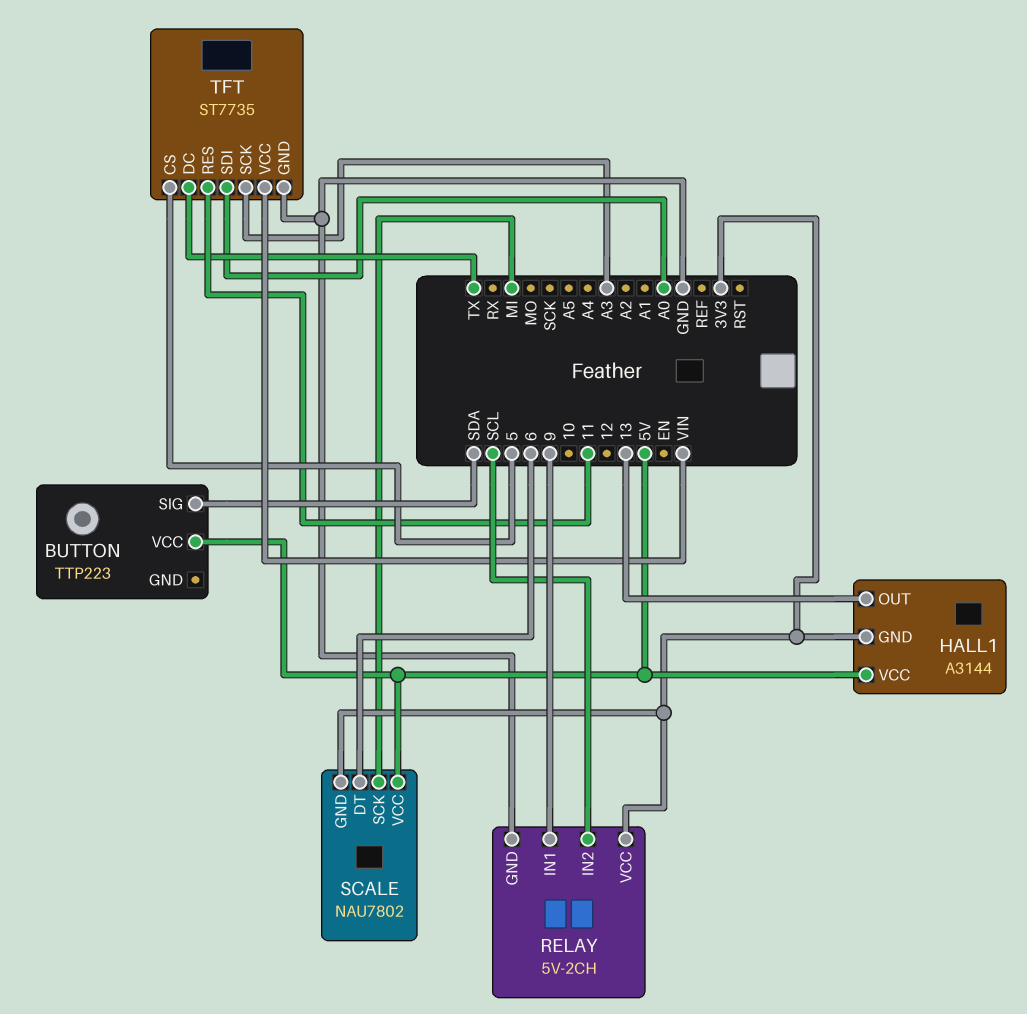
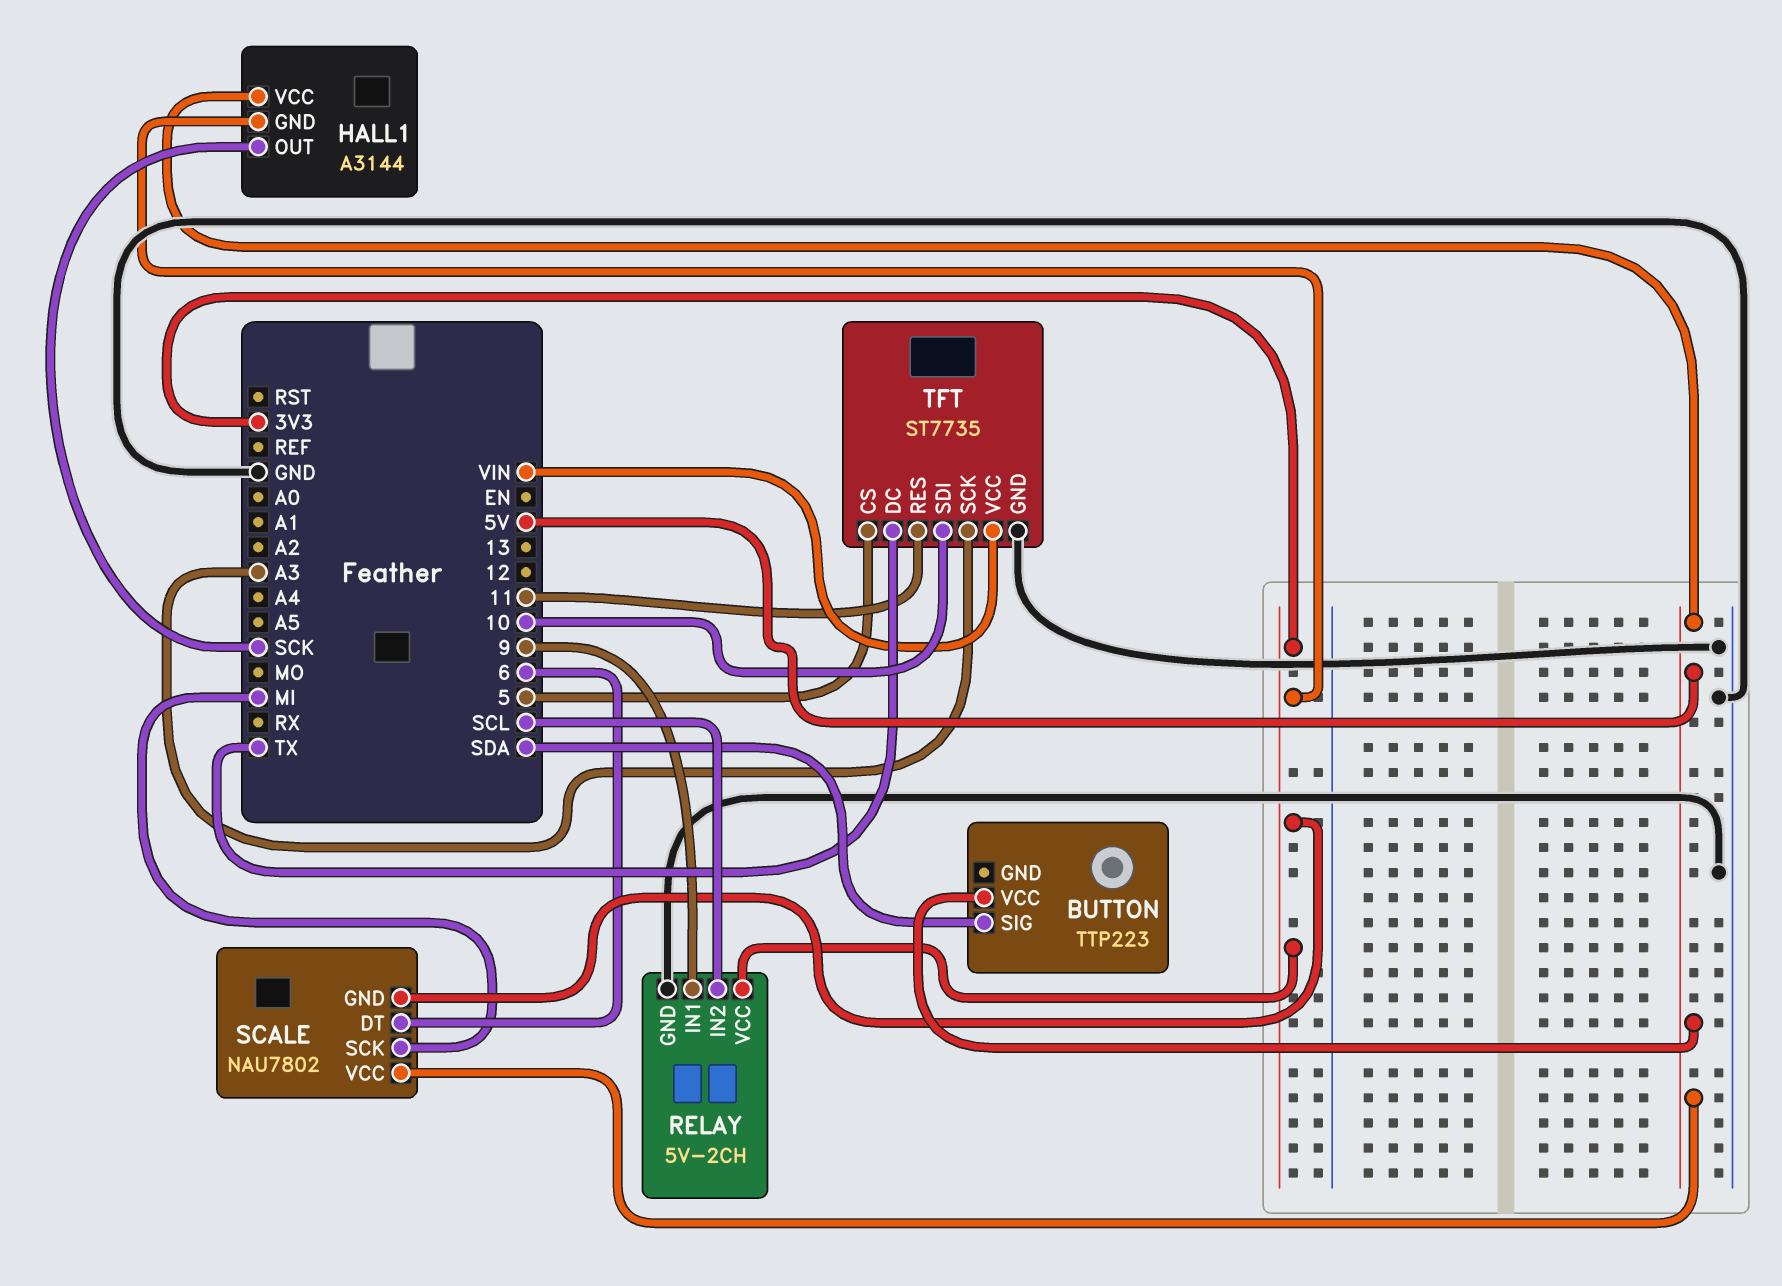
HALL1 pin OUT: 13 -> SCK
TFT pin SDI: A0 -> 10

